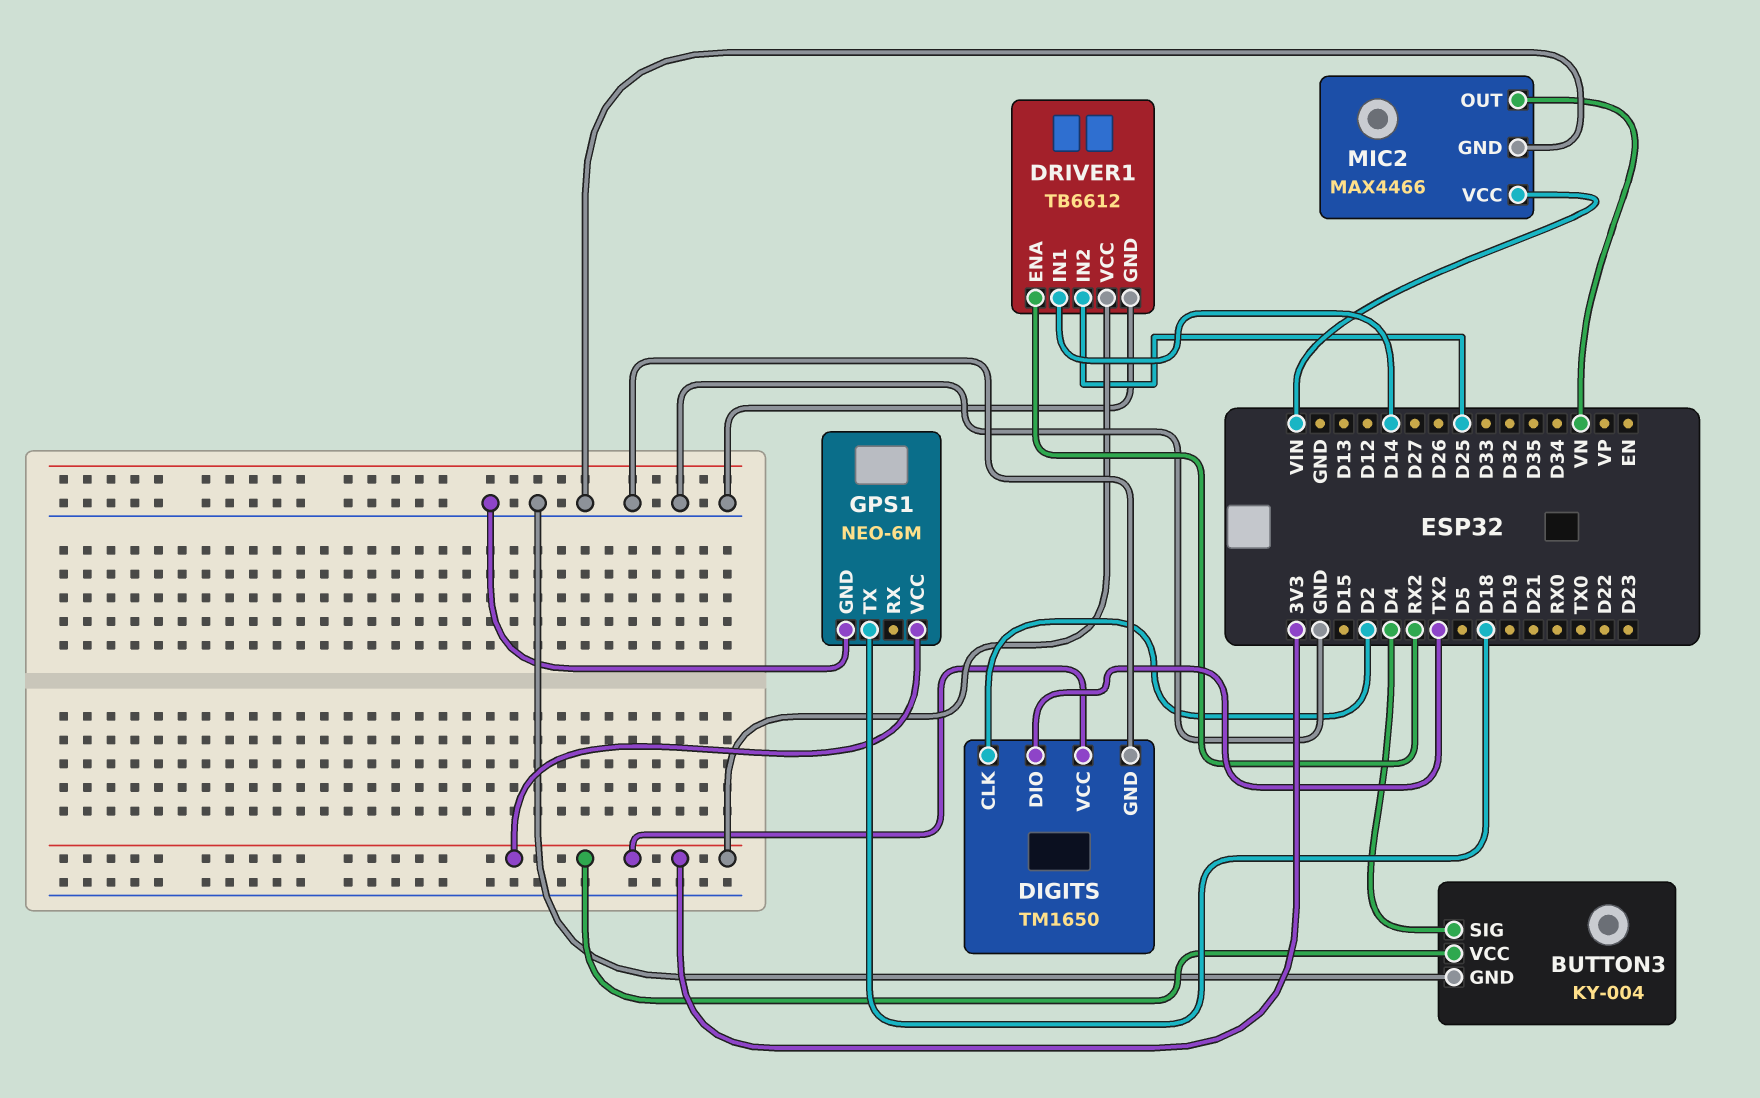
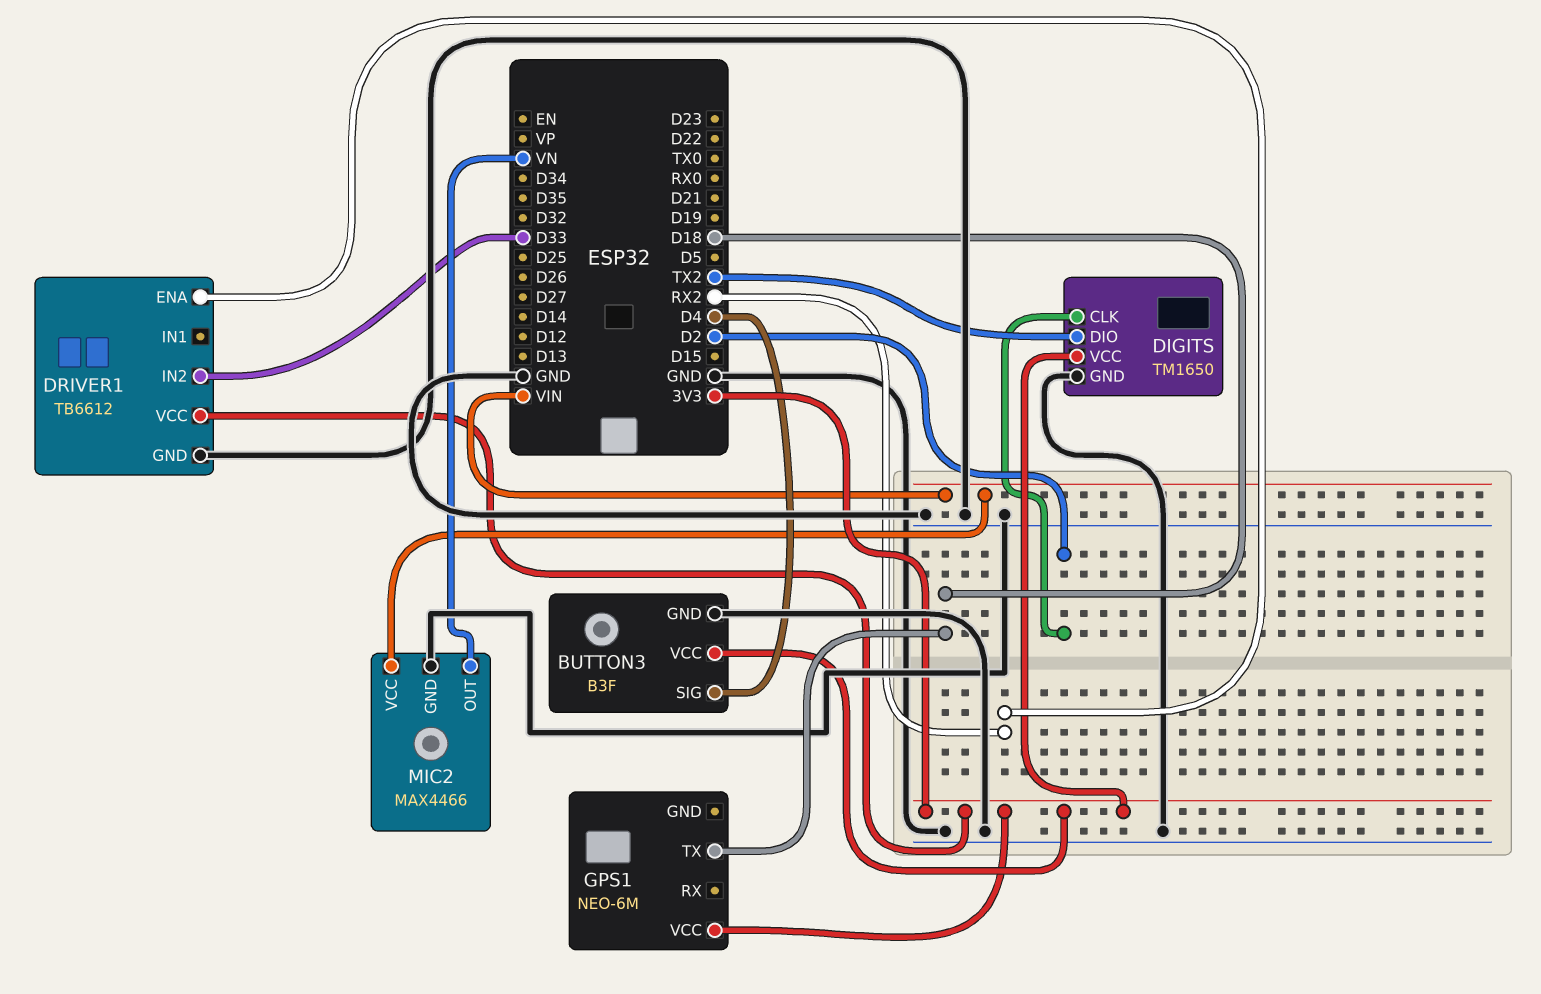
BUTTON3: KY-004 -> B3F
DRIVER1 pin IN1: D14 -> none
DRIVER1 pin IN2: D25 -> D33
GPS1 pin GND: GND -> none

